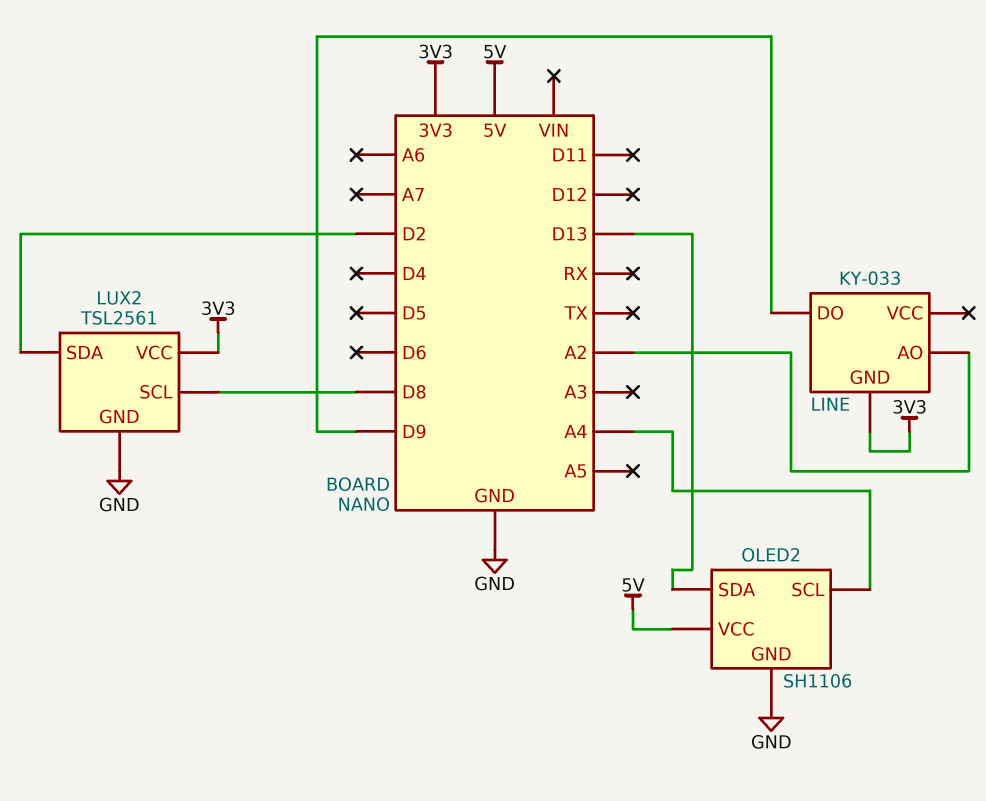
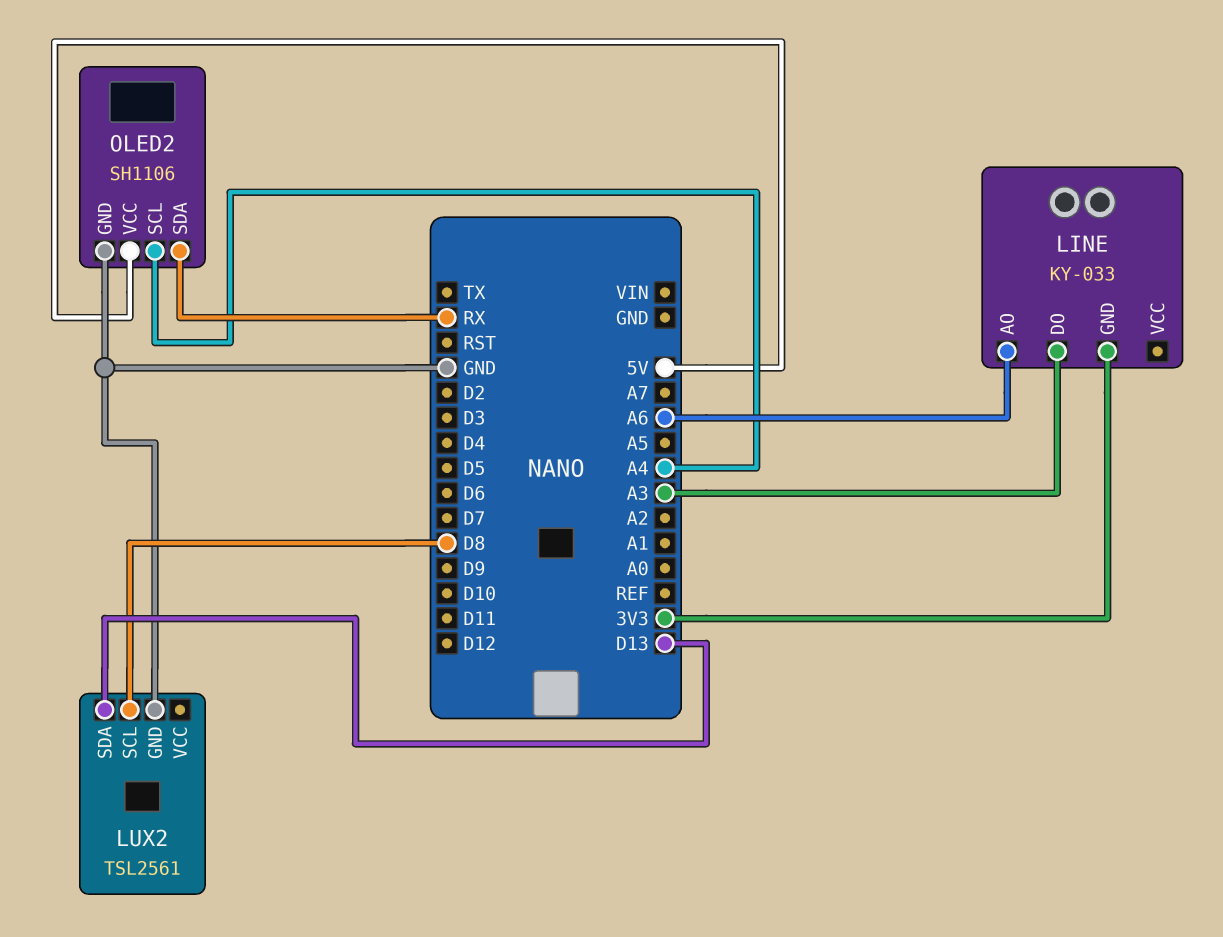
LINE pin AO: A2 -> A6
LINE pin DO: D9 -> A3
LUX2 pin SDA: D2 -> D13
LUX2 pin VCC: 3V3 -> none
OLED2 pin SDA: D13 -> RX

